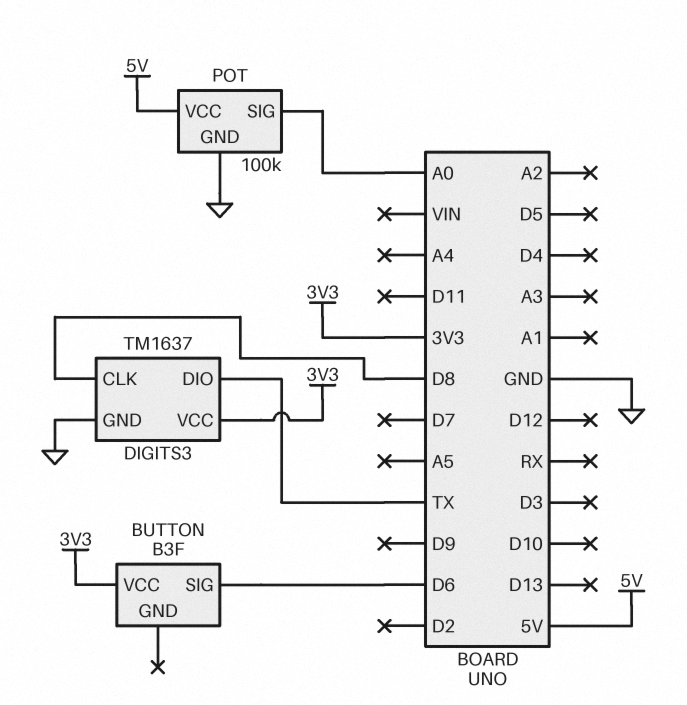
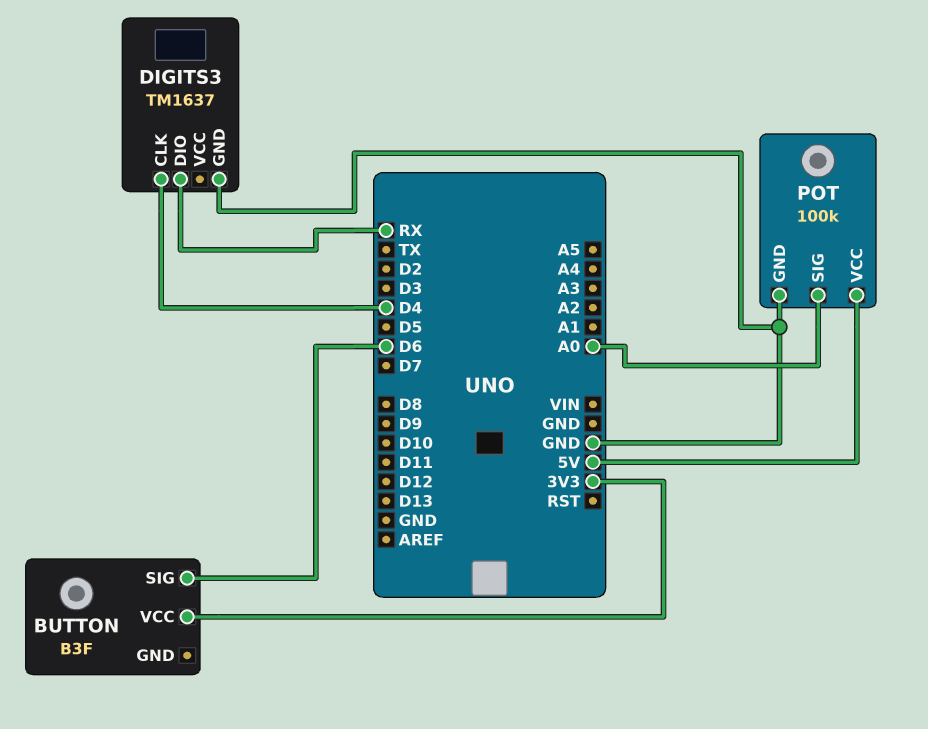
DIGITS3 pin CLK: D8 -> D4
DIGITS3 pin DIO: TX -> RX
DIGITS3 pin VCC: 3V3 -> none

